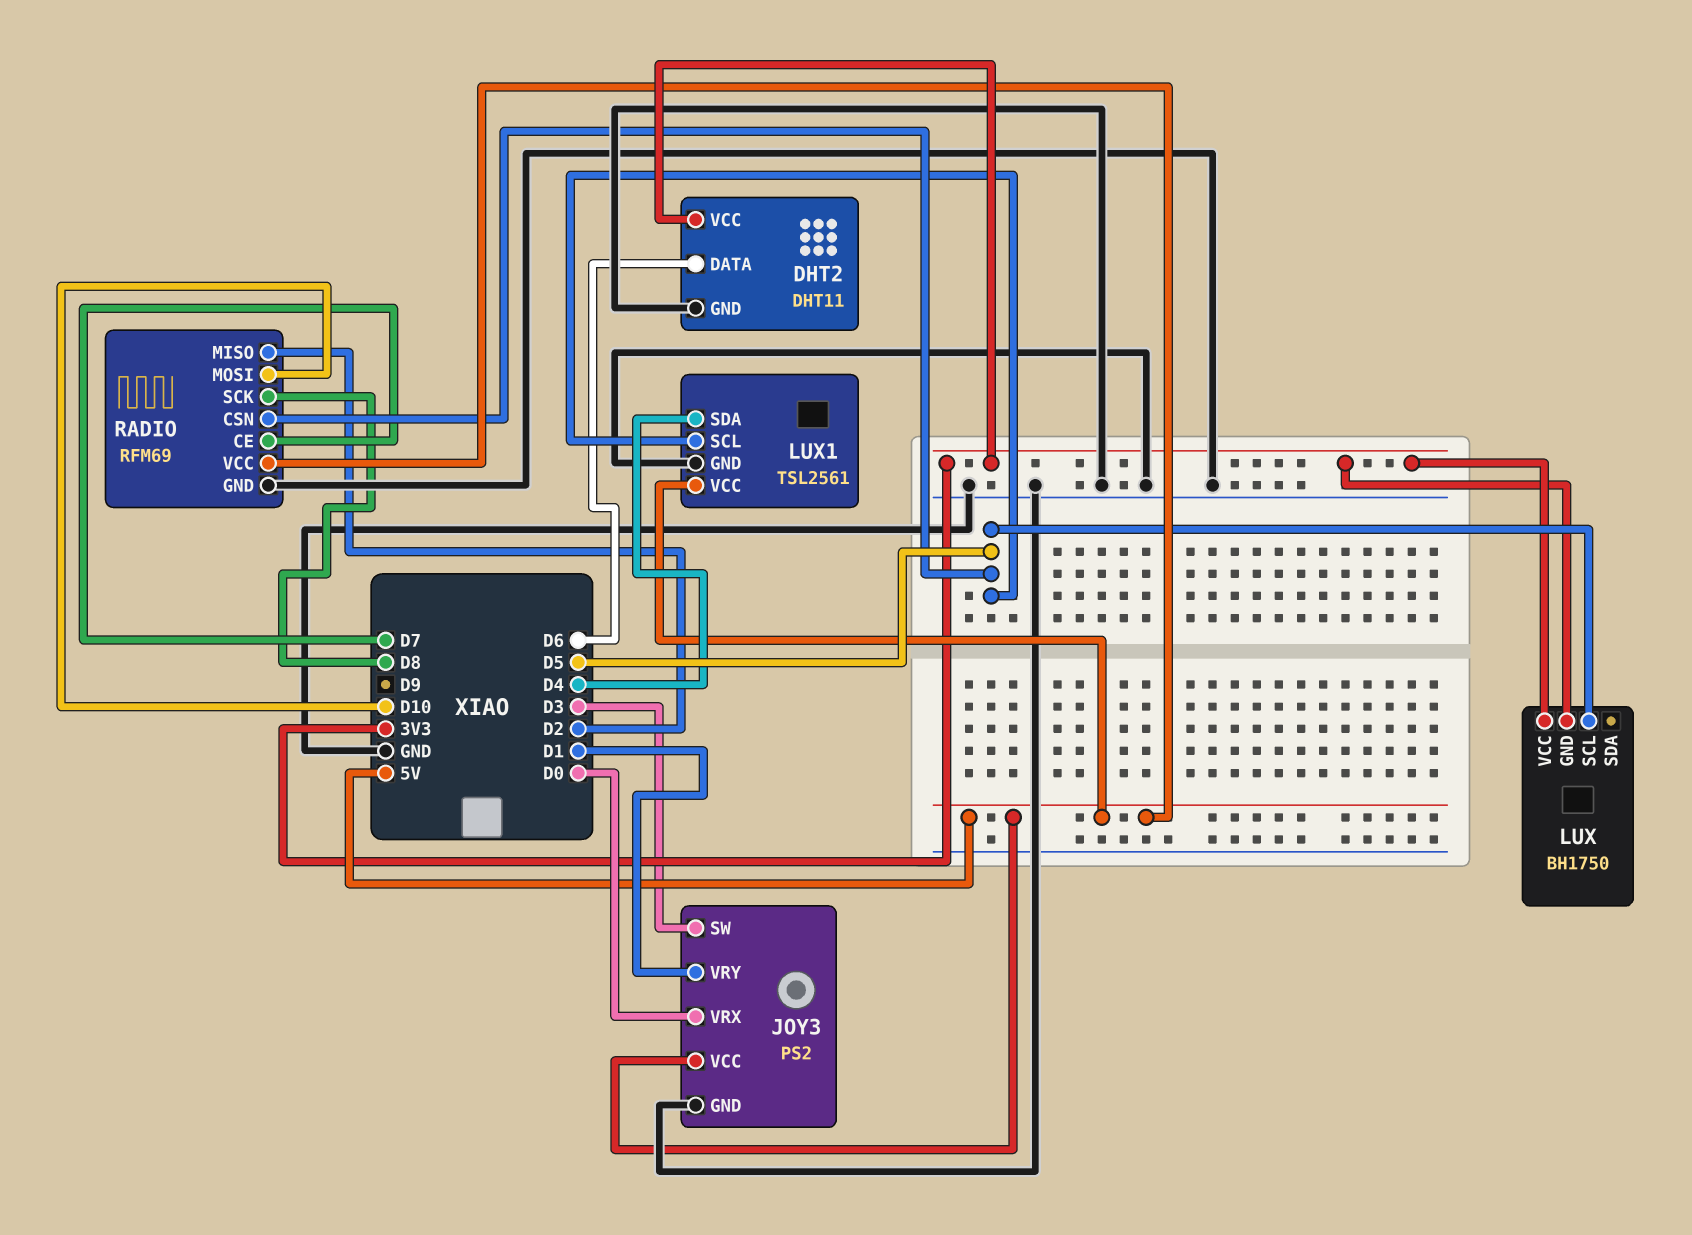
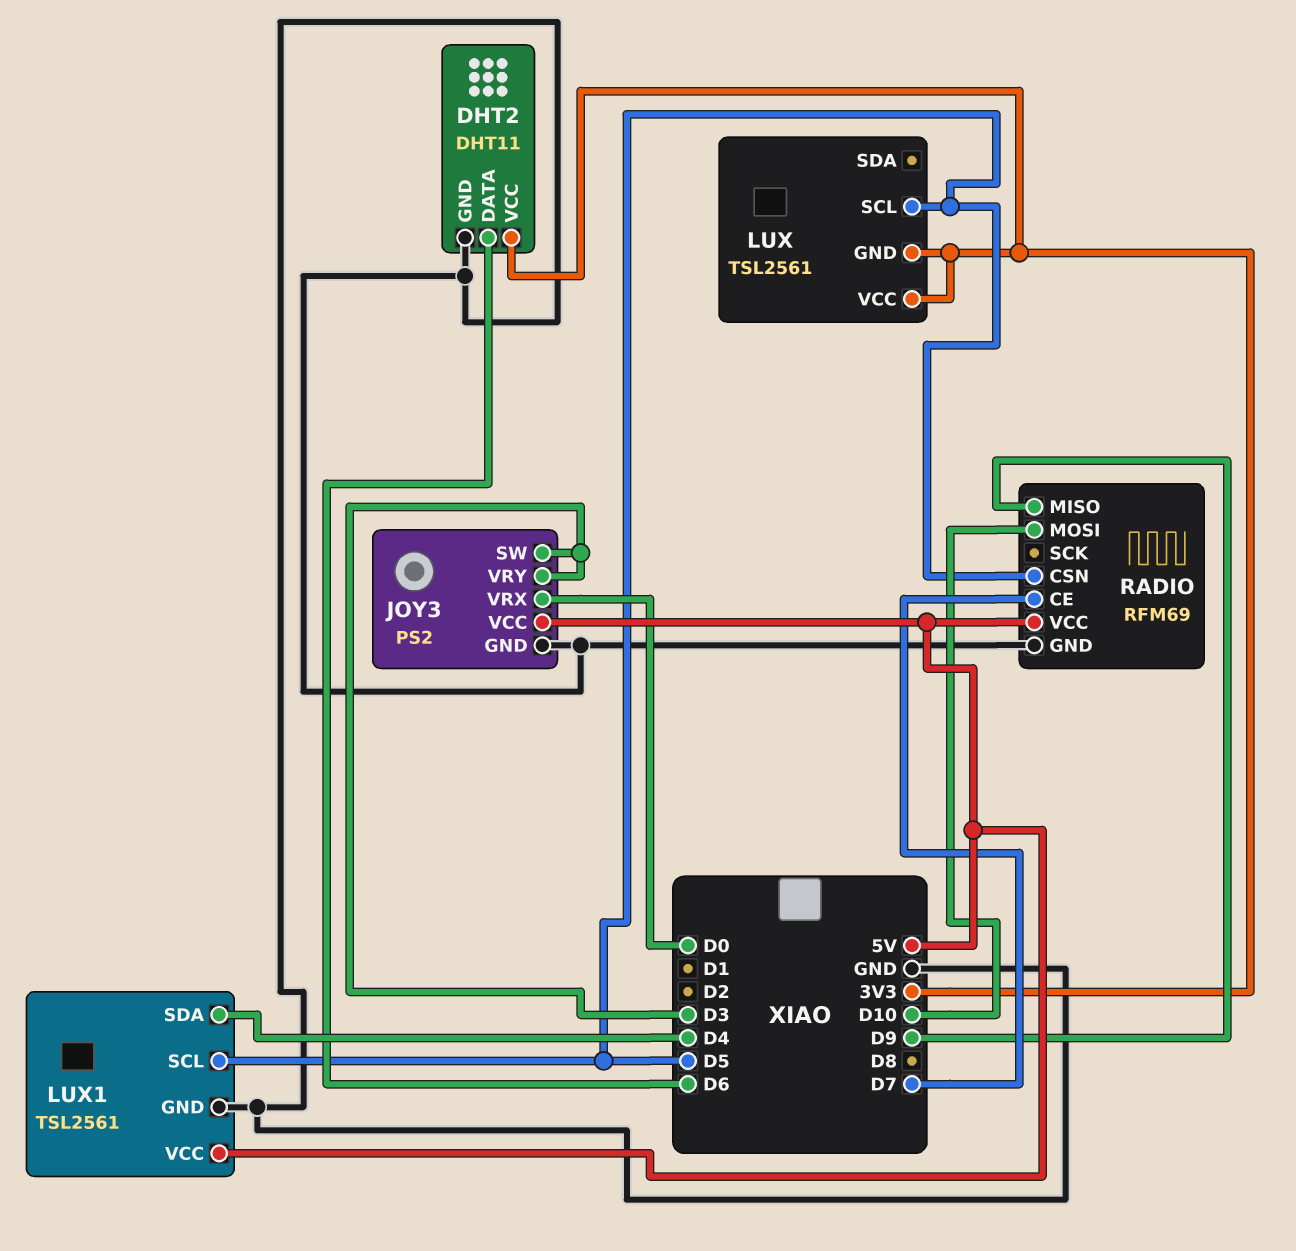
JOY3 pin VRY: D1 -> D3
LUX: BH1750 -> TSL2561
RADIO pin MISO: D2 -> D9
RADIO pin SCK: D8 -> none

